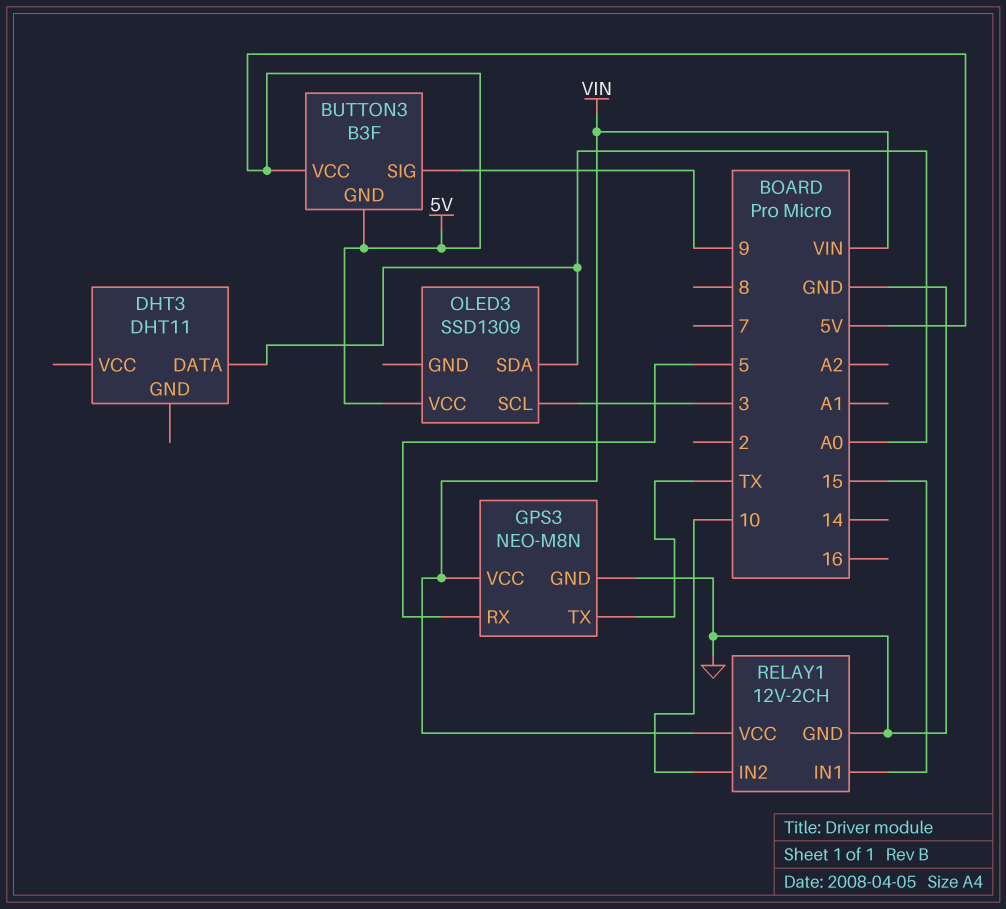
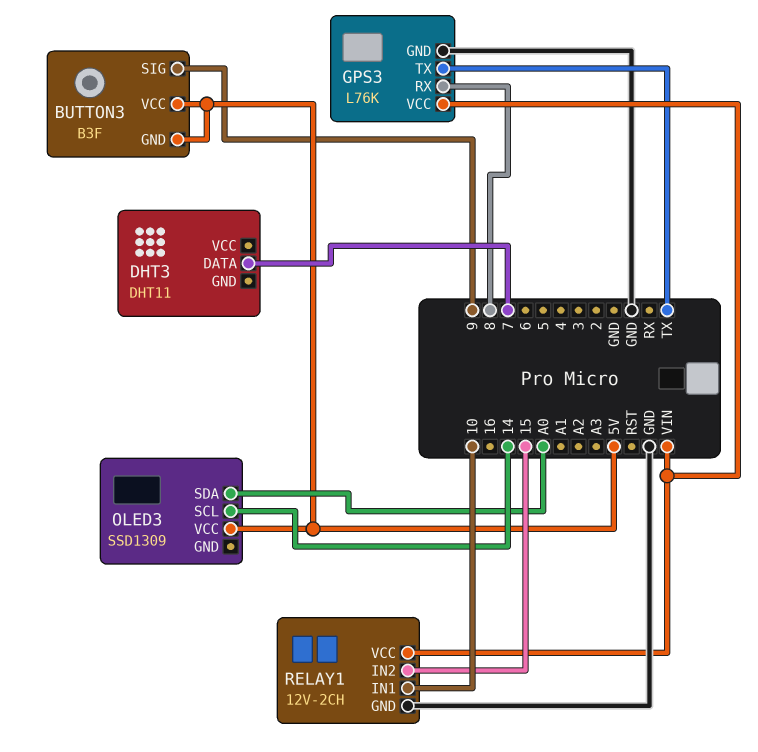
DHT3 pin DATA: A0 -> 7
GPS3: NEO-M8N -> L76K
GPS3 pin RX: 5 -> 8
OLED3 pin SCL: 3 -> 14
RELAY1 pin IN1: 15 -> 10
RELAY1 pin IN2: 10 -> 15

